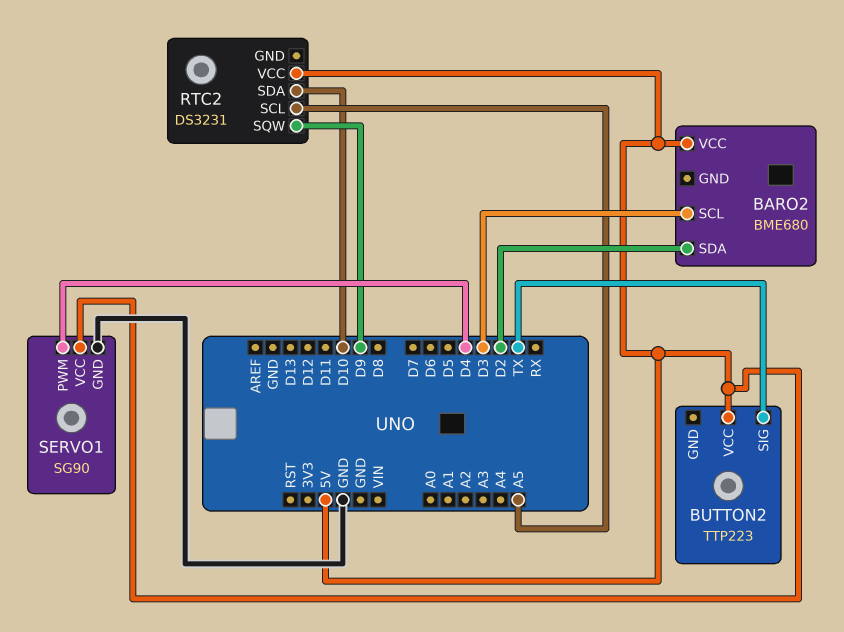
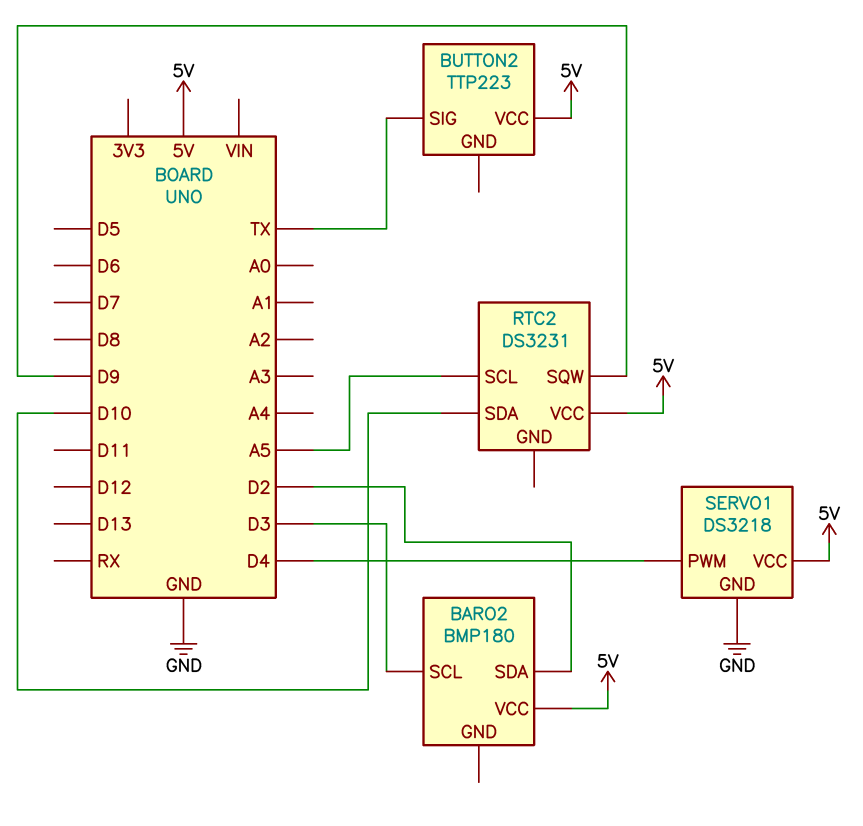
BARO2: BME680 -> BMP180
SERVO1: SG90 -> DS3218

